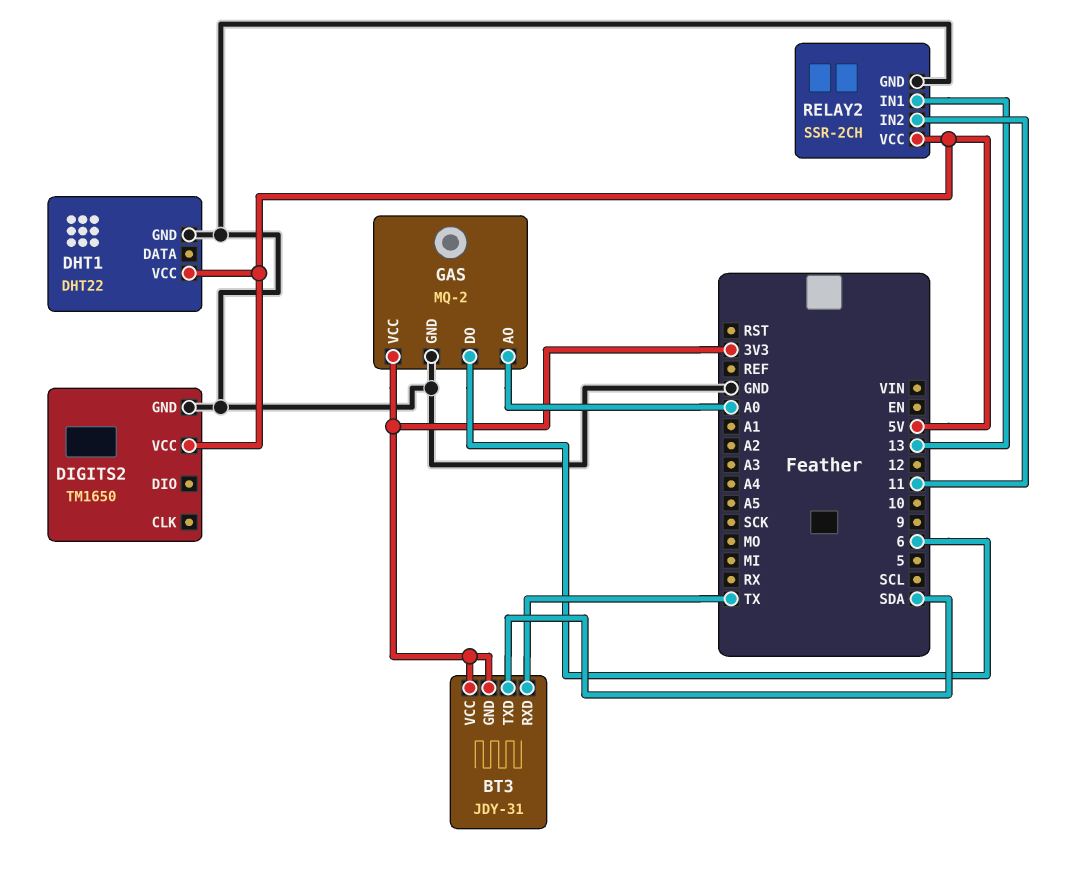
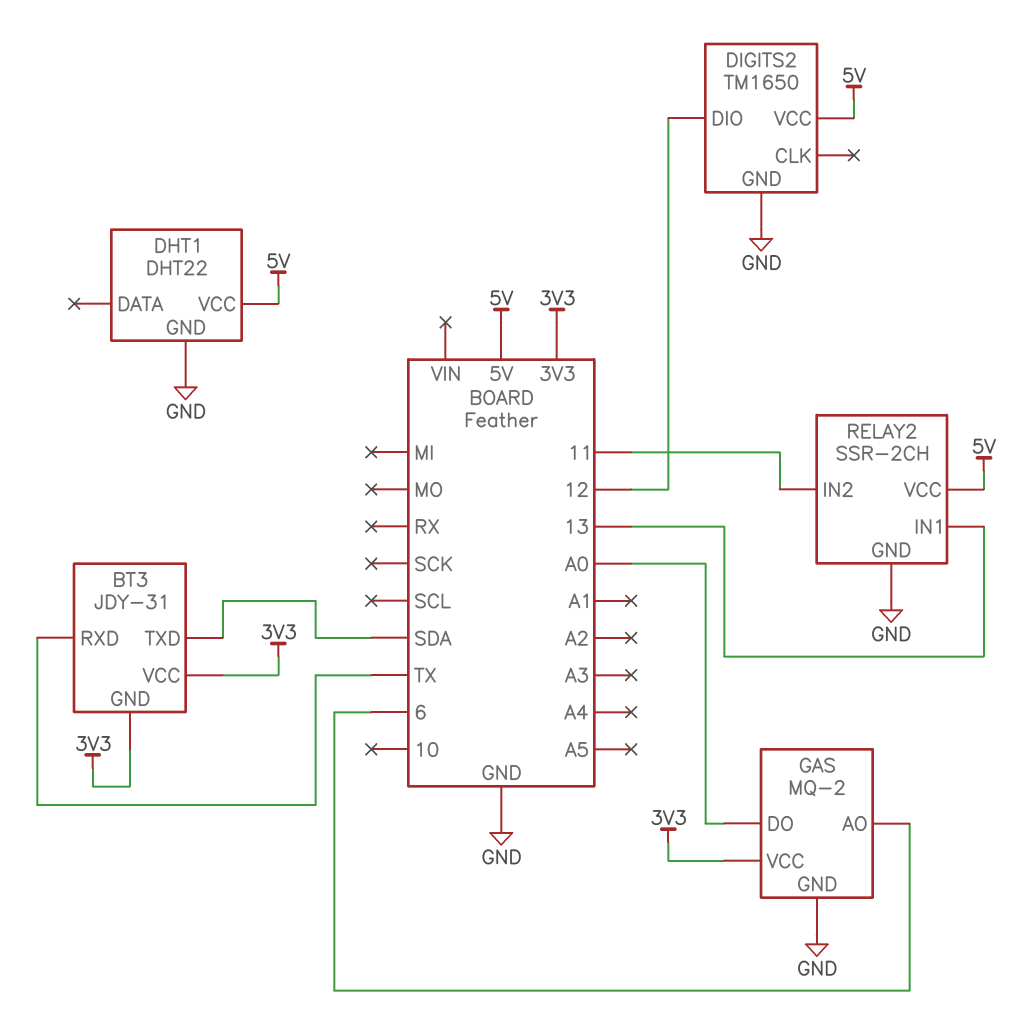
DIGITS2 pin DIO: none -> 12
GAS pin AO: A0 -> 6
GAS pin DO: 6 -> A0

